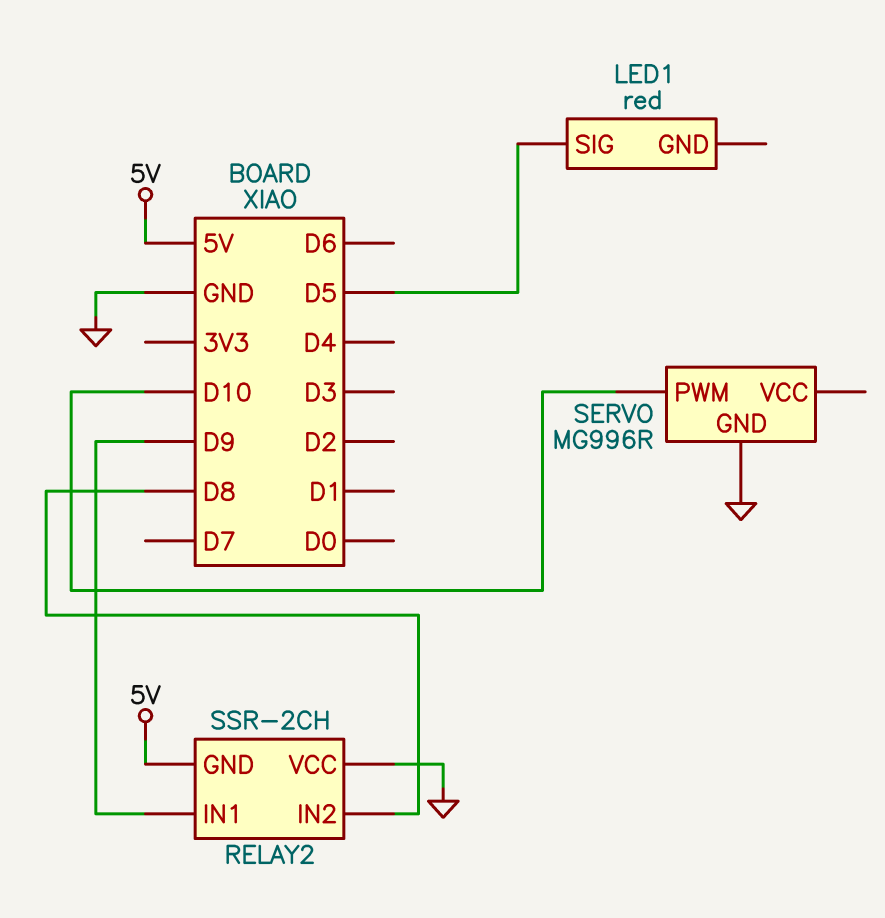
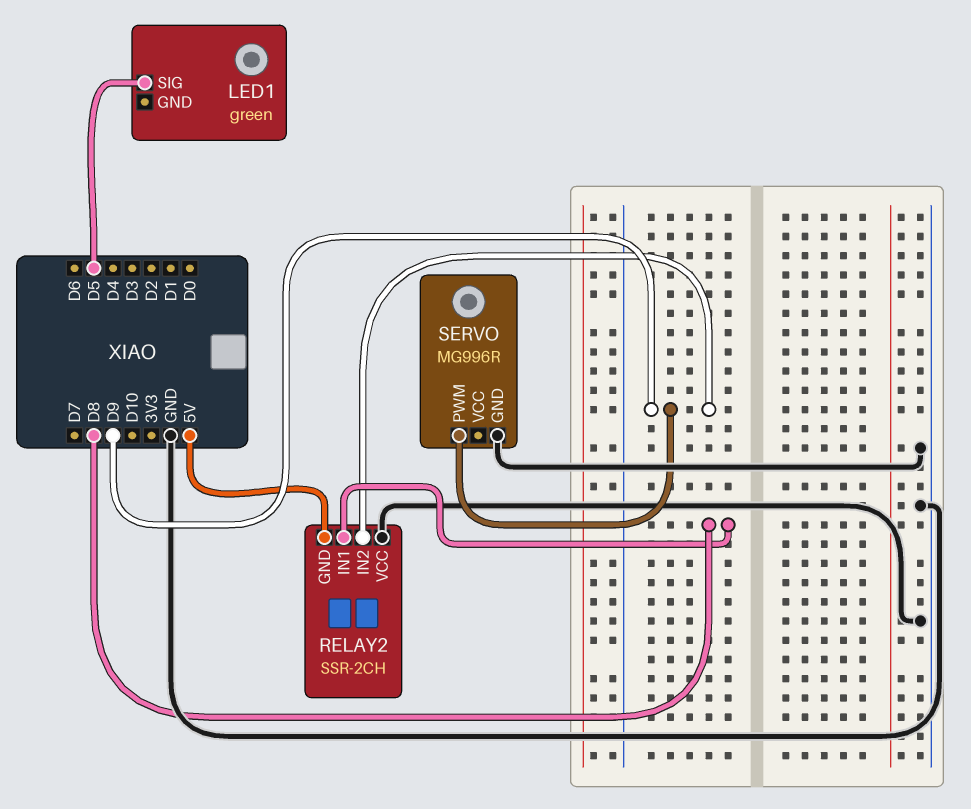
LED1: red -> green
RELAY2 pin IN1: D9 -> D8
RELAY2 pin IN2: D8 -> D9
SERVO pin PWM: D10 -> D9

